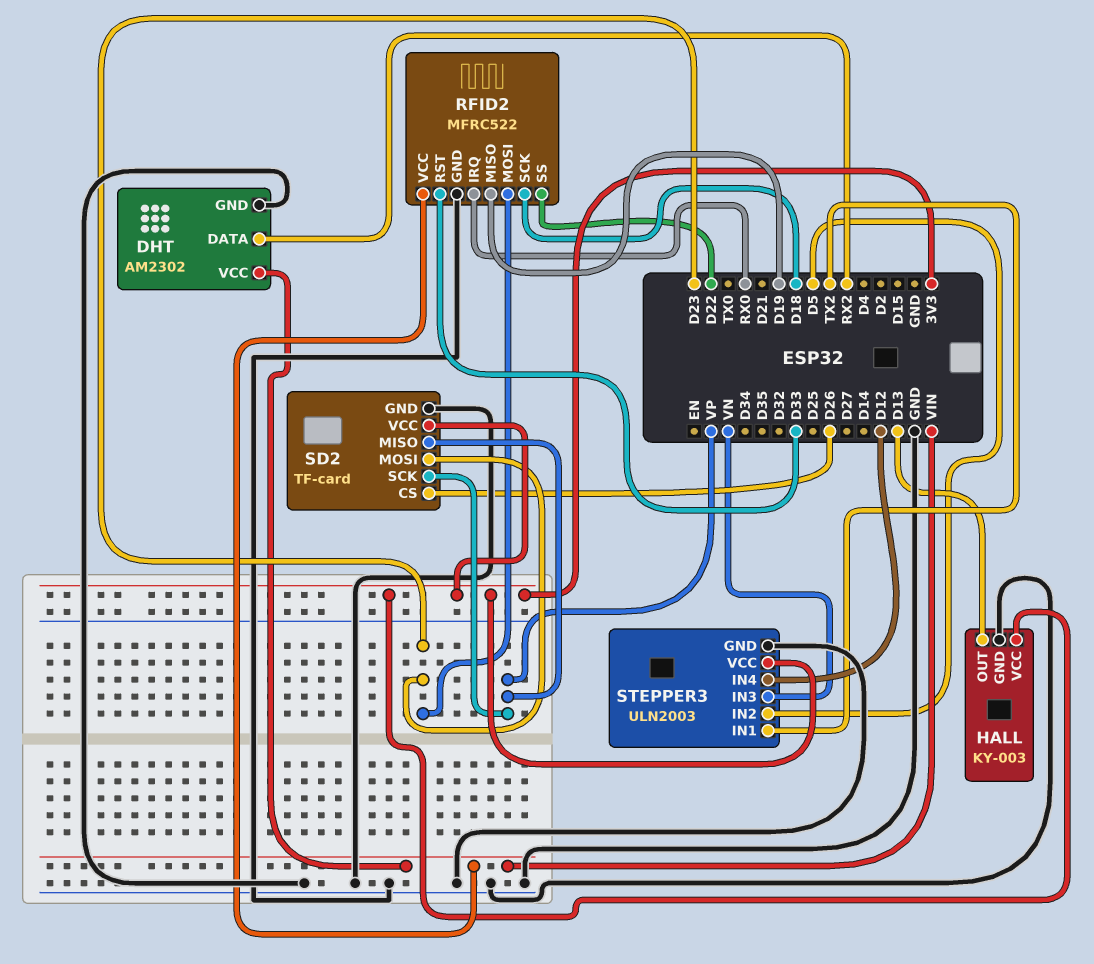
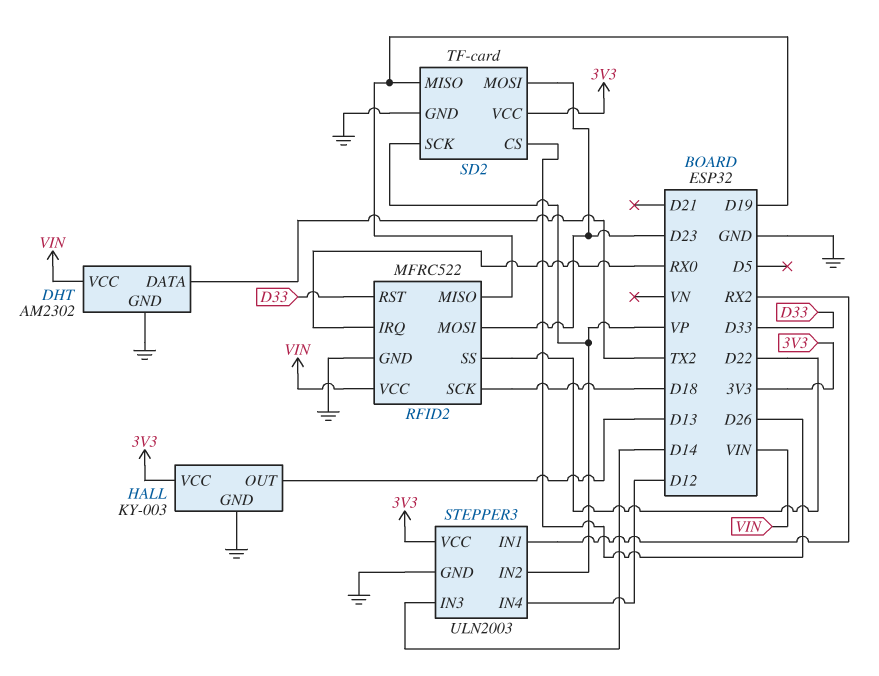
DHT pin DATA: RX2 -> TX2
SD2 pin MISO: VP -> D19
STEPPER3 pin IN1: TX2 -> RX2
STEPPER3 pin IN2: D5 -> VP
STEPPER3 pin IN3: VN -> D14

